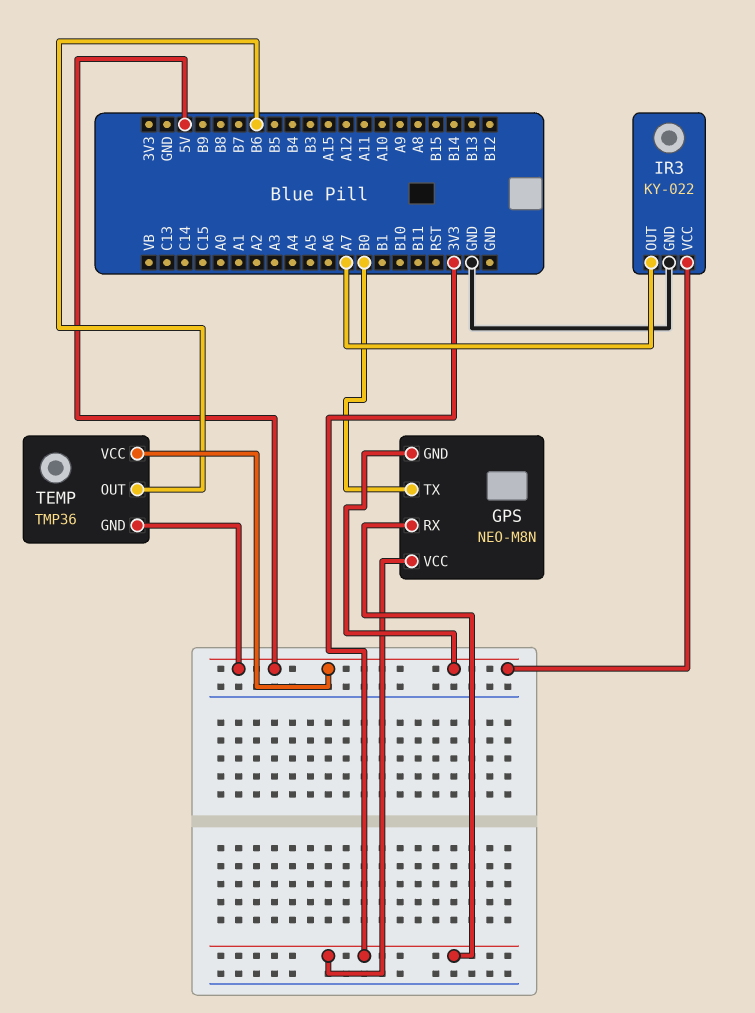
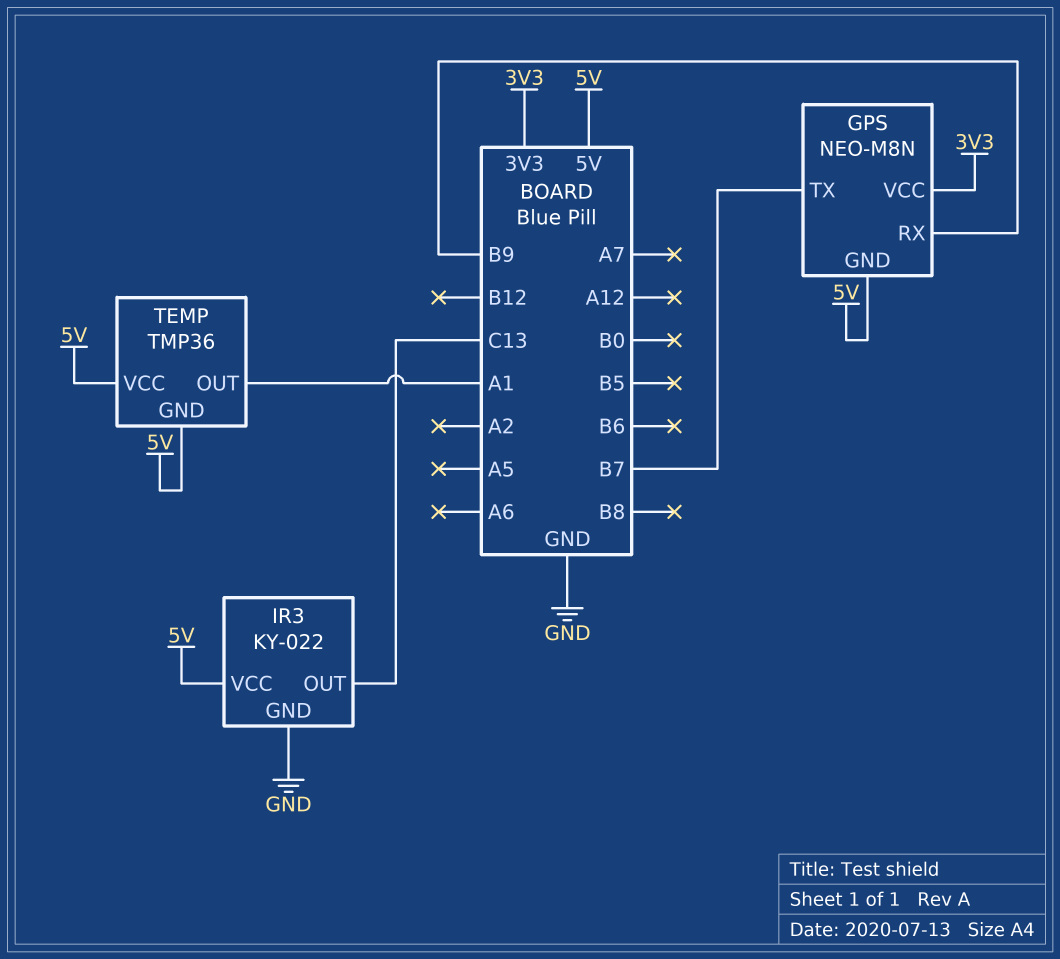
GPS pin RX: 3V3 -> B9
GPS pin TX: B0 -> B7
IR3 pin OUT: A7 -> C13
TEMP pin OUT: B6 -> A1

